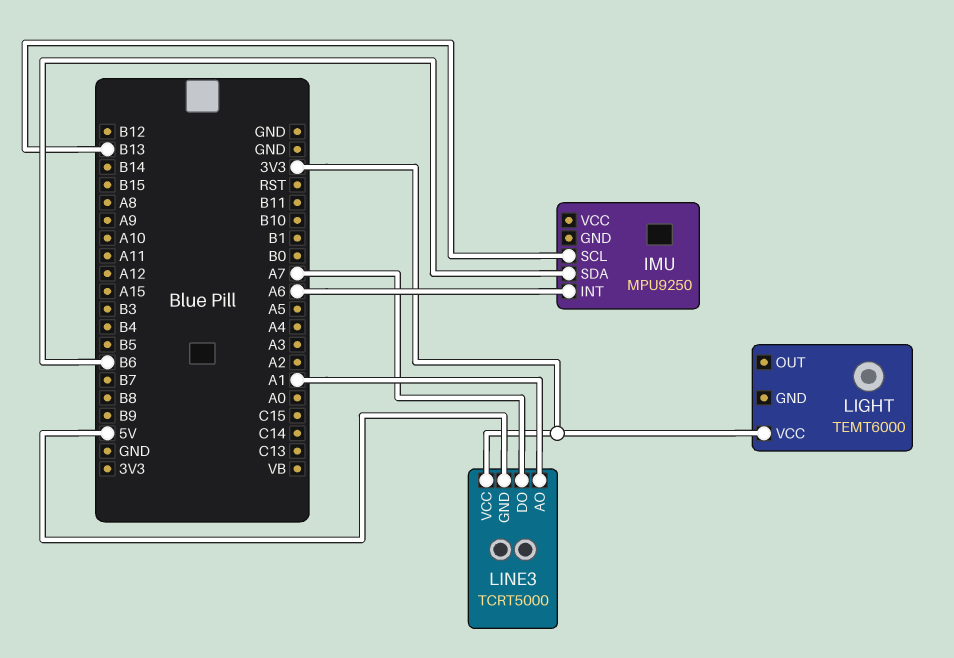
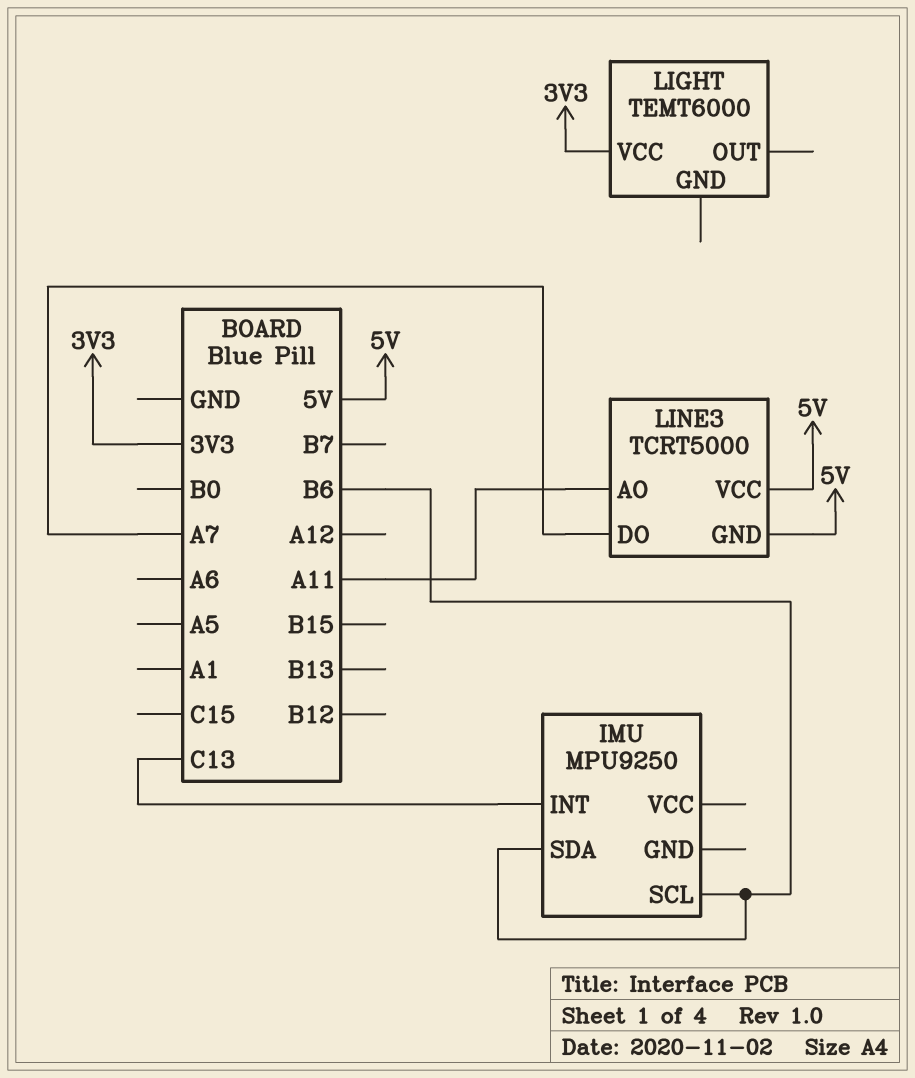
IMU pin INT: A6 -> C13
IMU pin SCL: B13 -> B6
LINE3 pin AO: A1 -> A11
LINE3 pin VCC: 3V3 -> 5V

